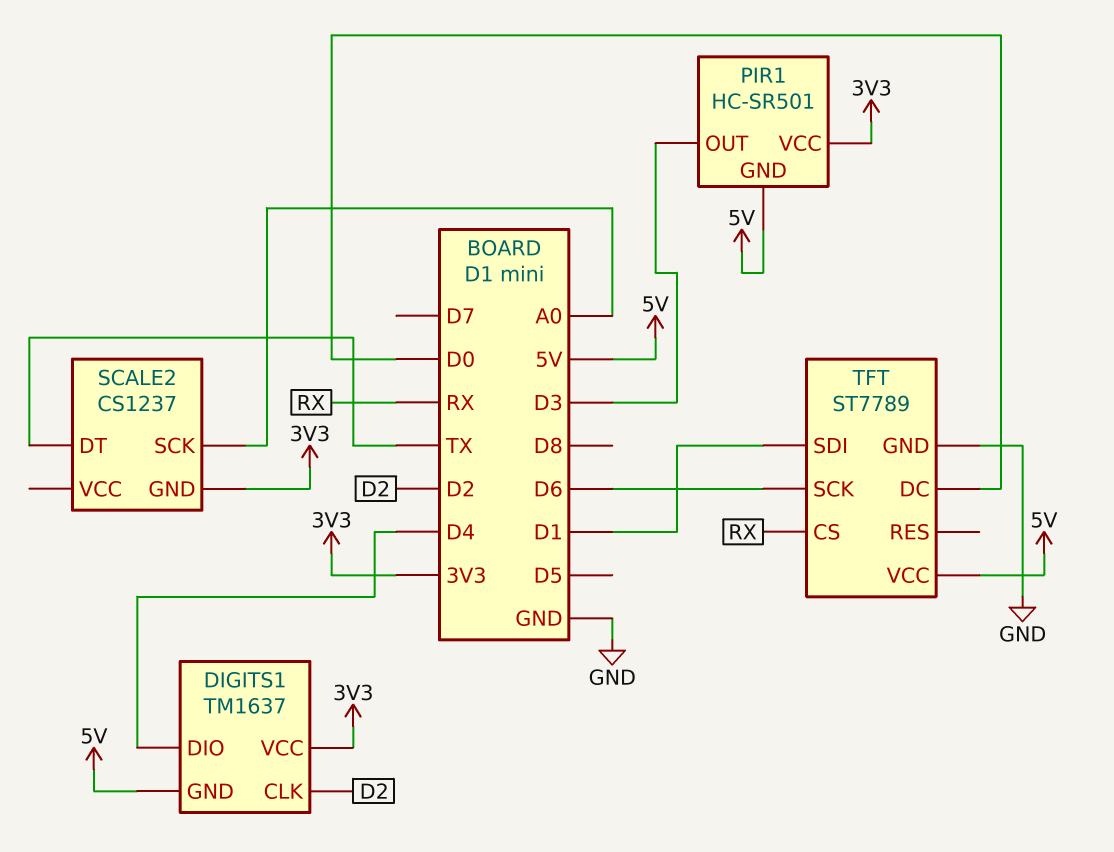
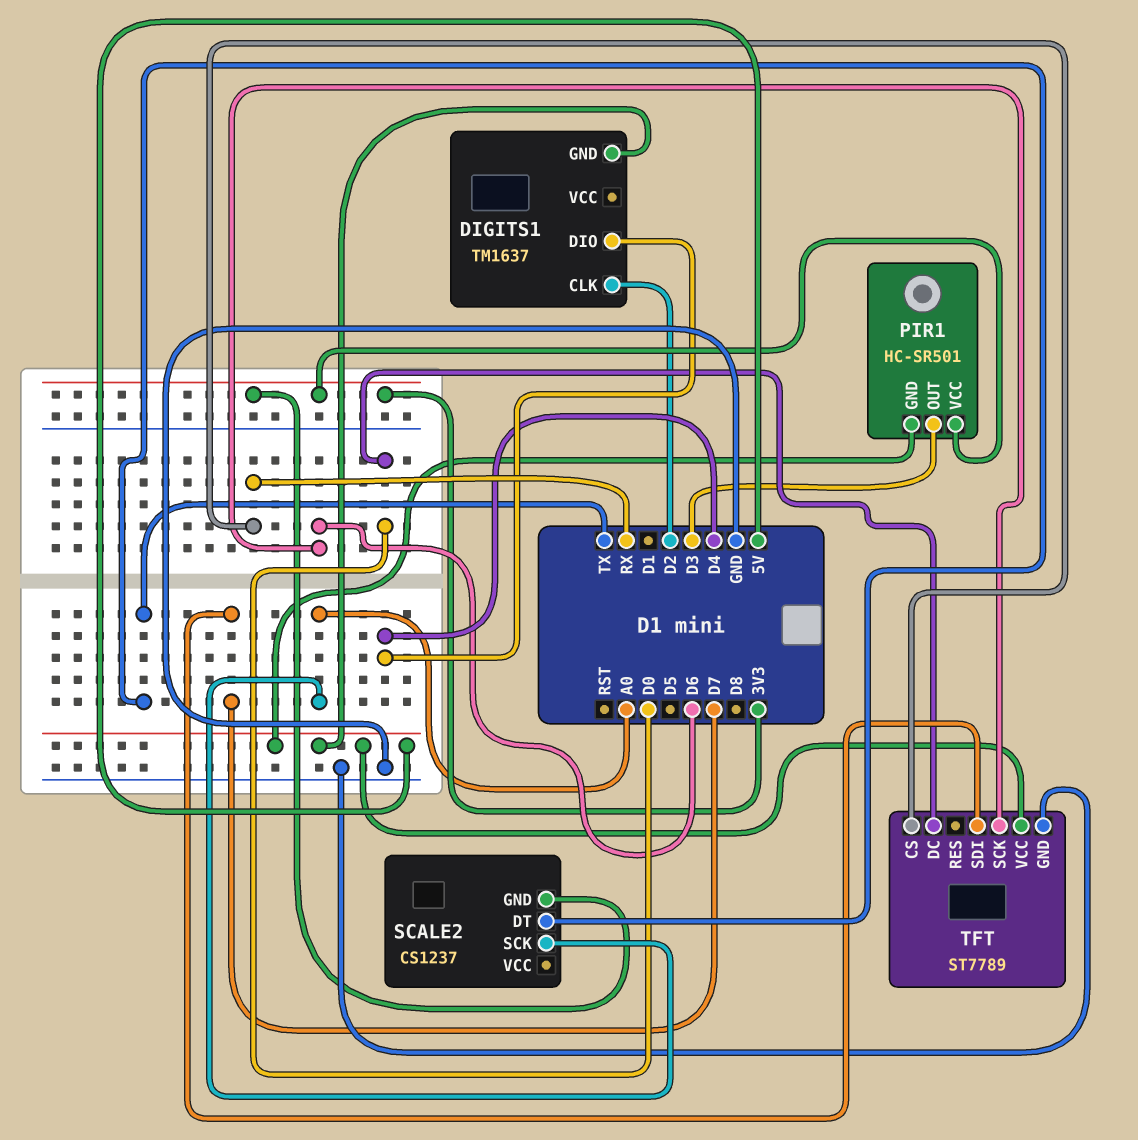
DIGITS1 pin VCC: 3V3 -> none
TFT pin SDI: D1 -> D7

